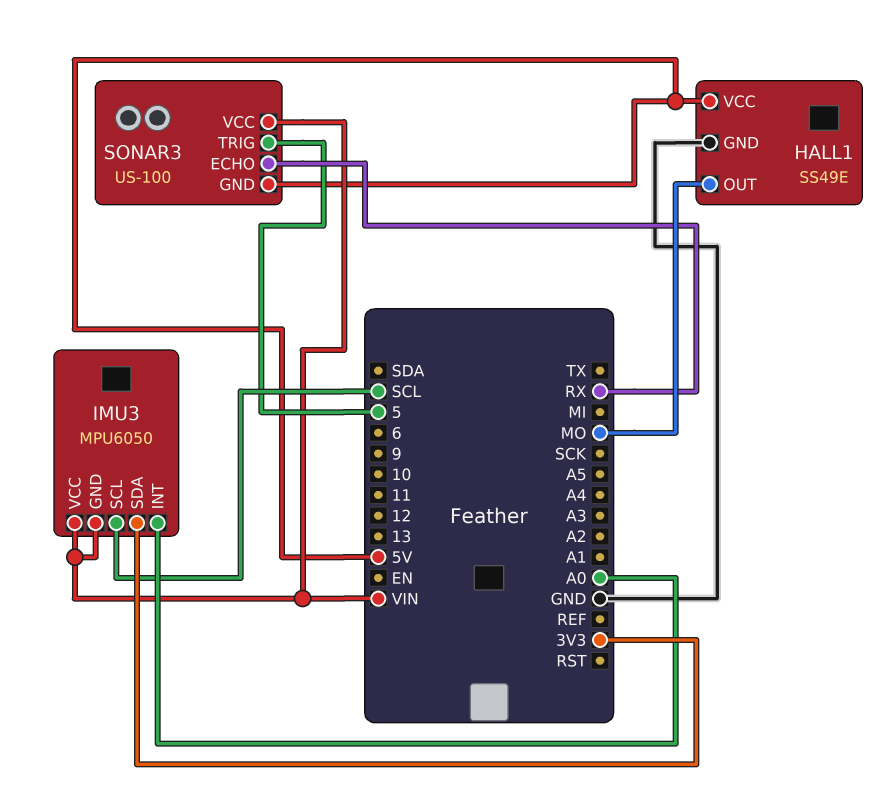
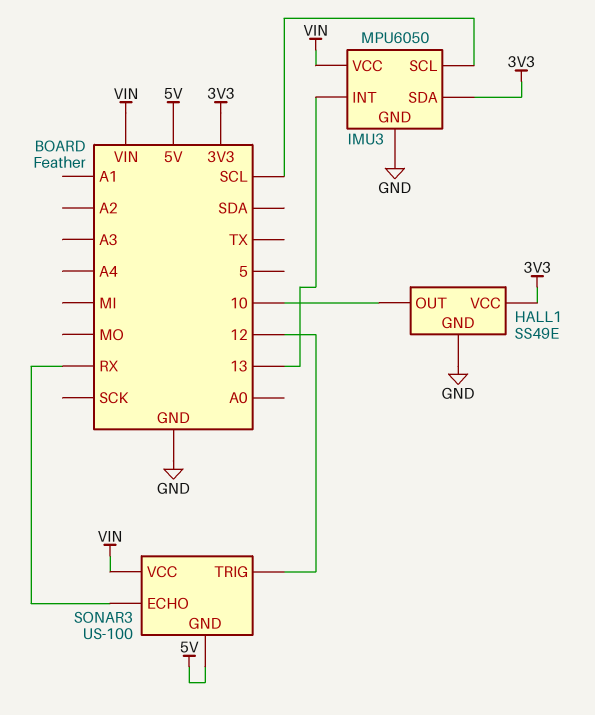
HALL1 pin OUT: MO -> 10
HALL1 pin VCC: 5V -> 3V3
IMU3 pin GND: VIN -> GND
IMU3 pin INT: A0 -> 13
SONAR3 pin TRIG: 5 -> 12

